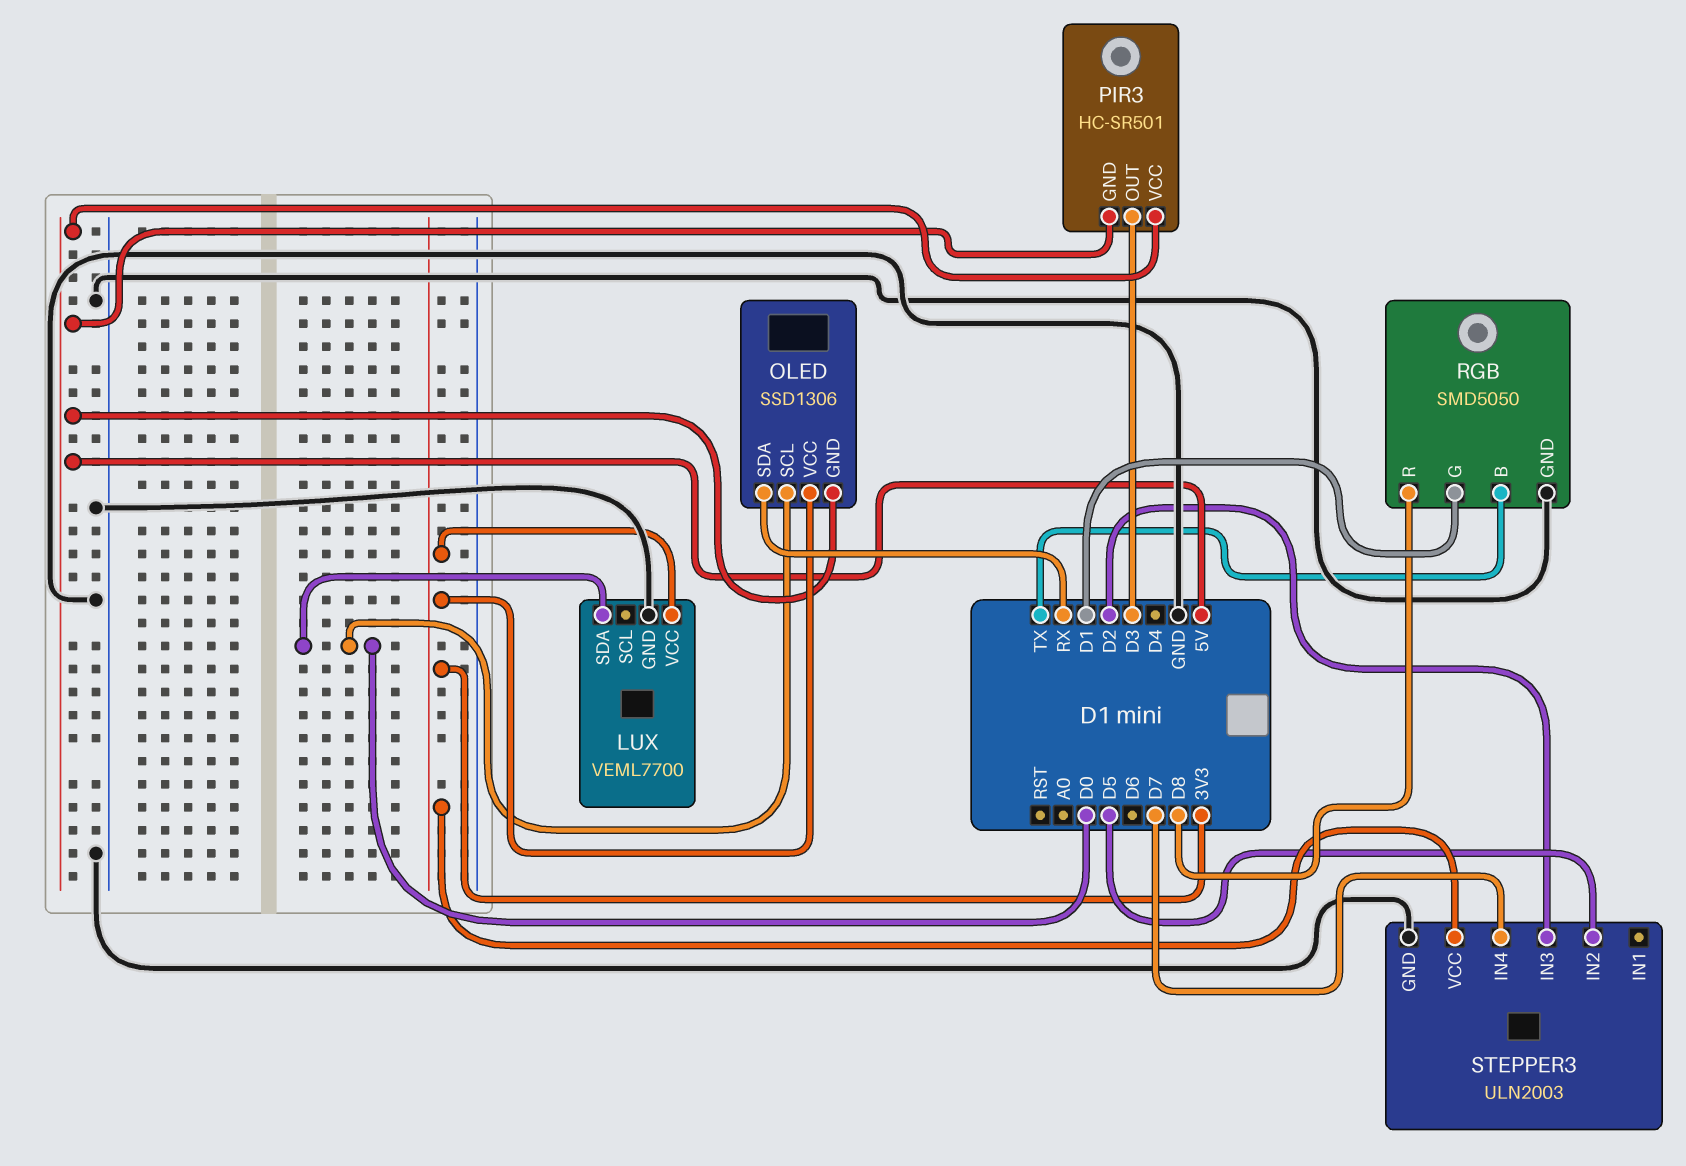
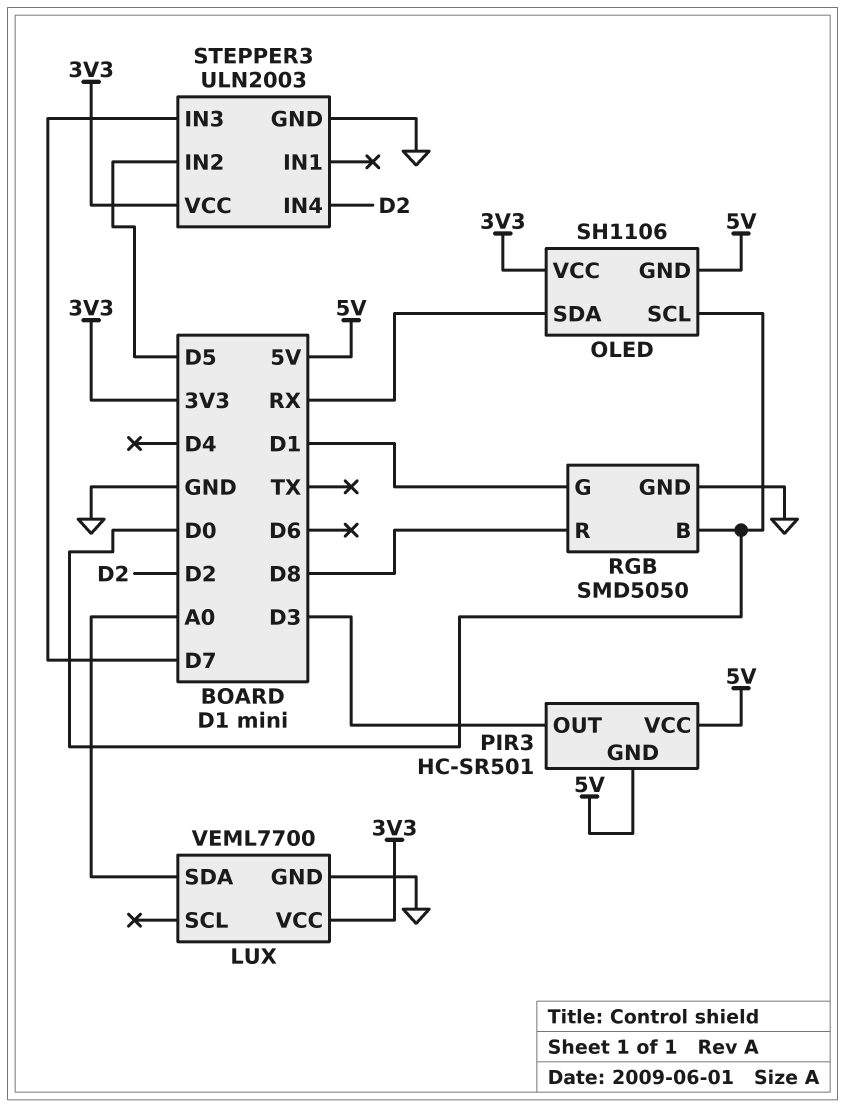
LUX pin SDA: D0 -> A0
OLED: SSD1306 -> SH1106
RGB pin B: TX -> D0
STEPPER3 pin IN3: D2 -> D7
STEPPER3 pin IN4: D7 -> D2

